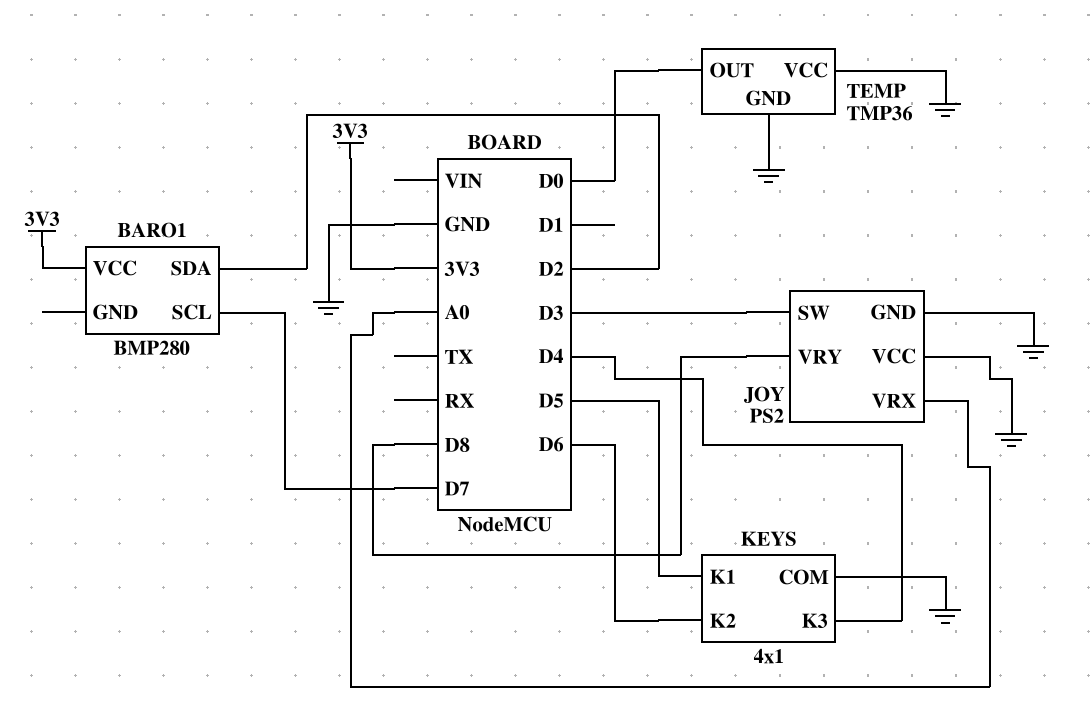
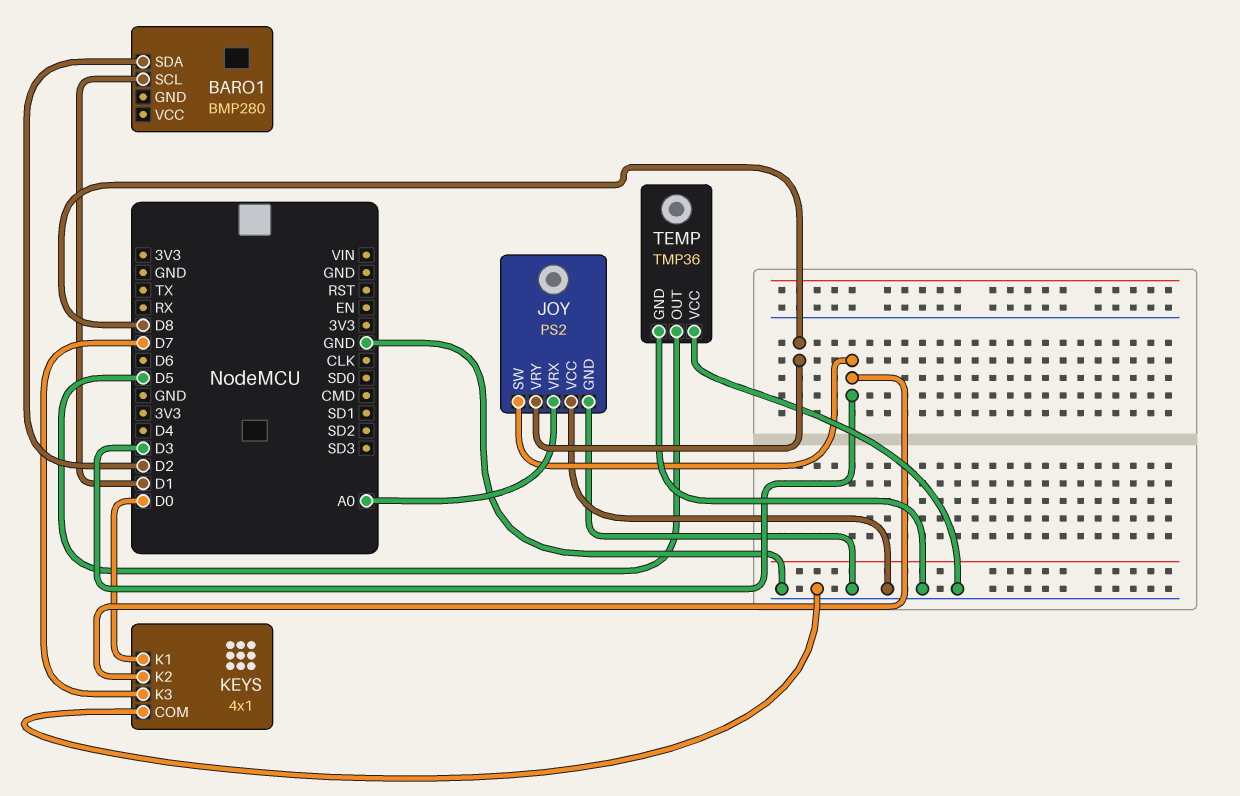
BARO1 pin SCL: D7 -> D1
BARO1 pin VCC: 3V3 -> none
KEYS pin K1: D5 -> D0
KEYS pin K2: D6 -> D3
KEYS pin K3: D4 -> D7
TEMP pin OUT: D0 -> D5

